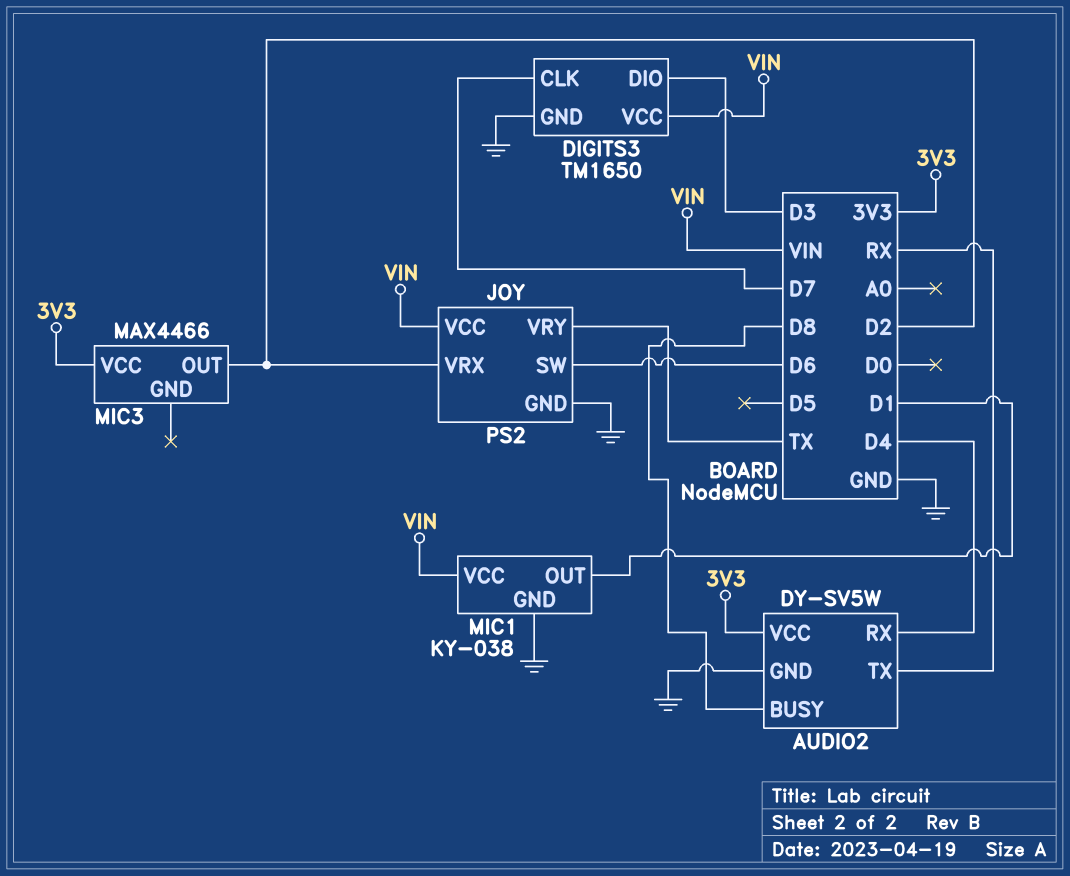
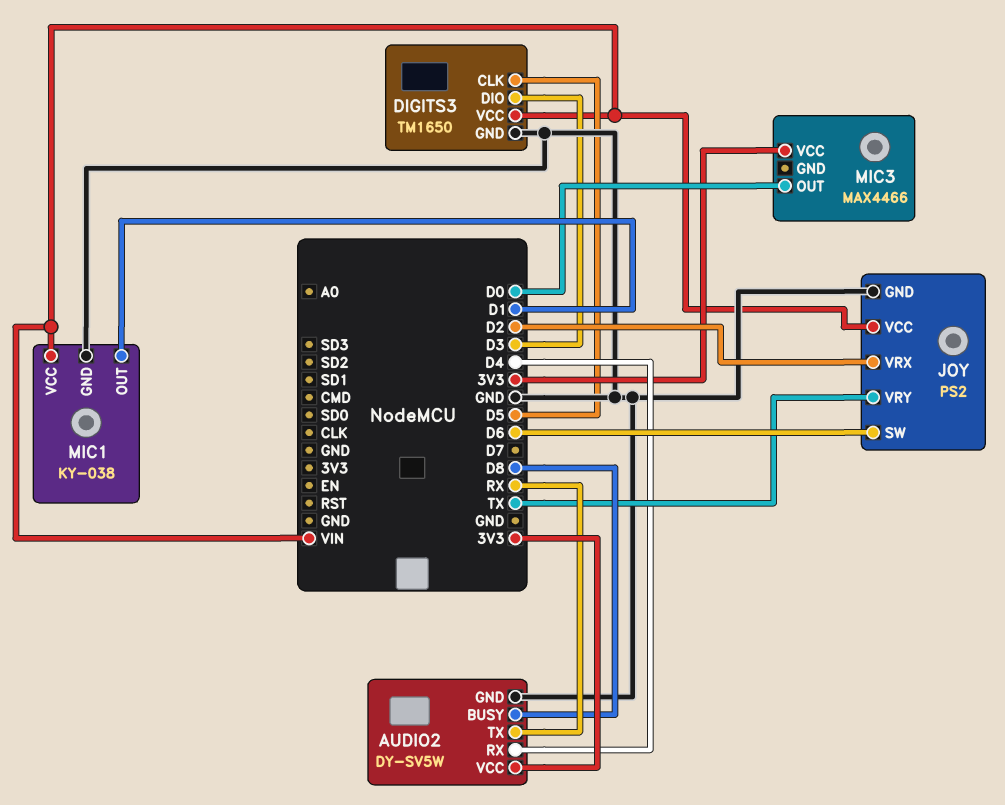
DIGITS3 pin CLK: D7 -> D5
MIC3 pin OUT: D2 -> D0

